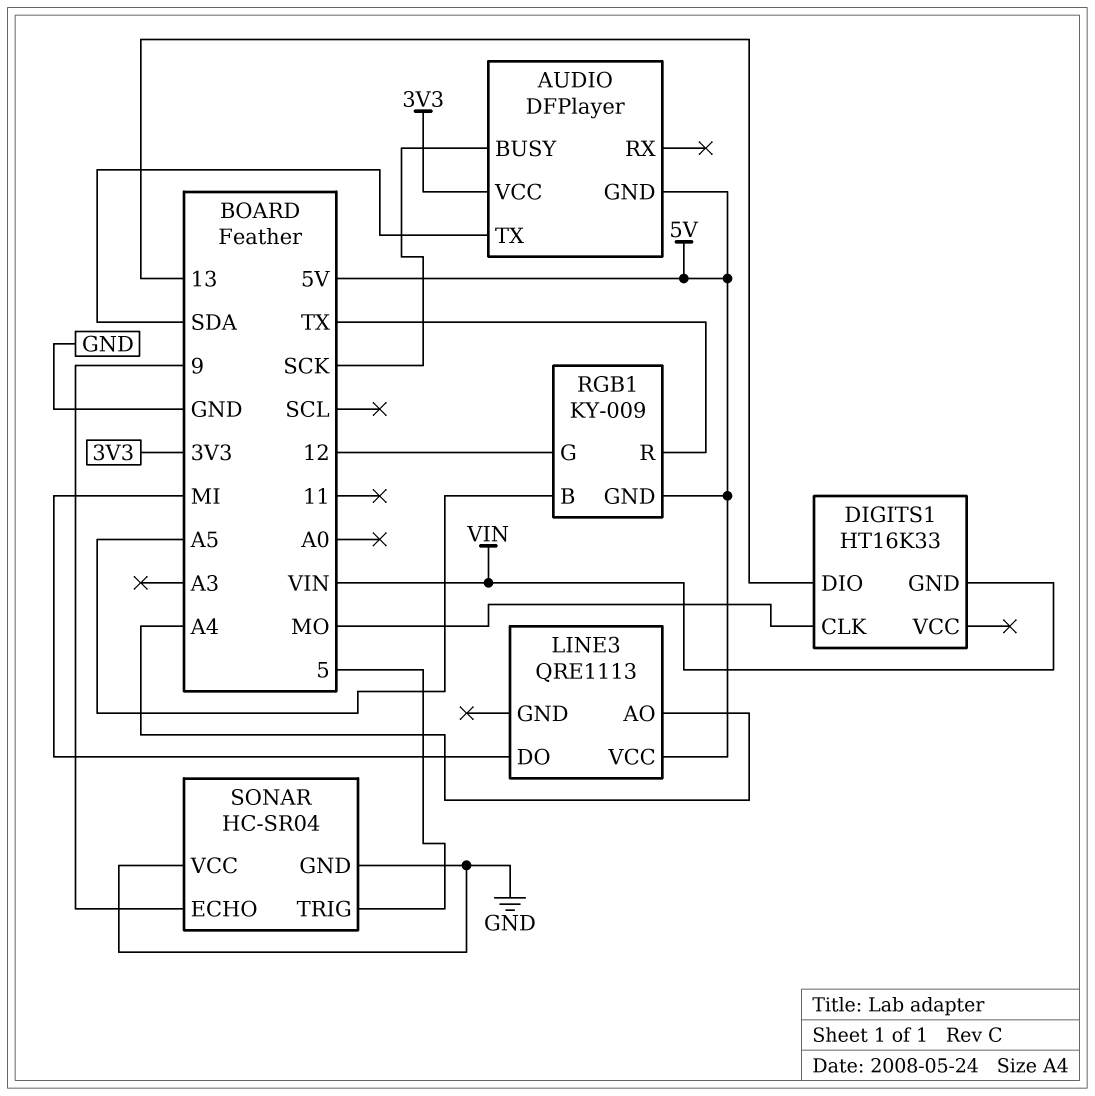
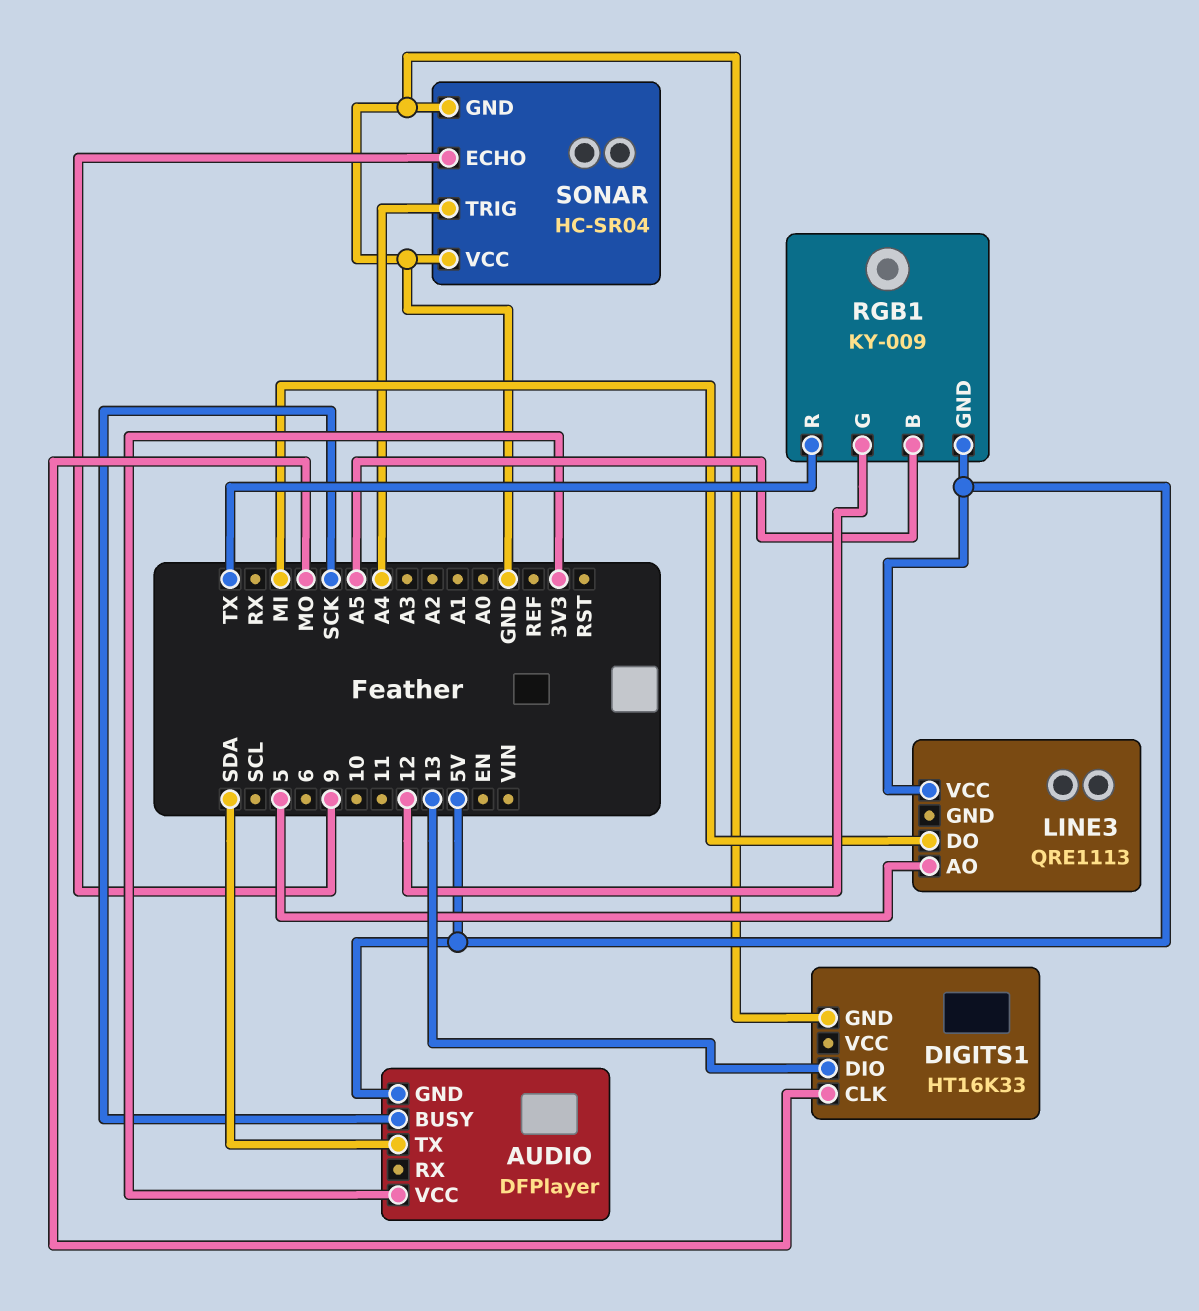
DIGITS1 pin GND: VIN -> GND
LINE3 pin AO: A4 -> 5
SONAR pin TRIG: 5 -> A4

